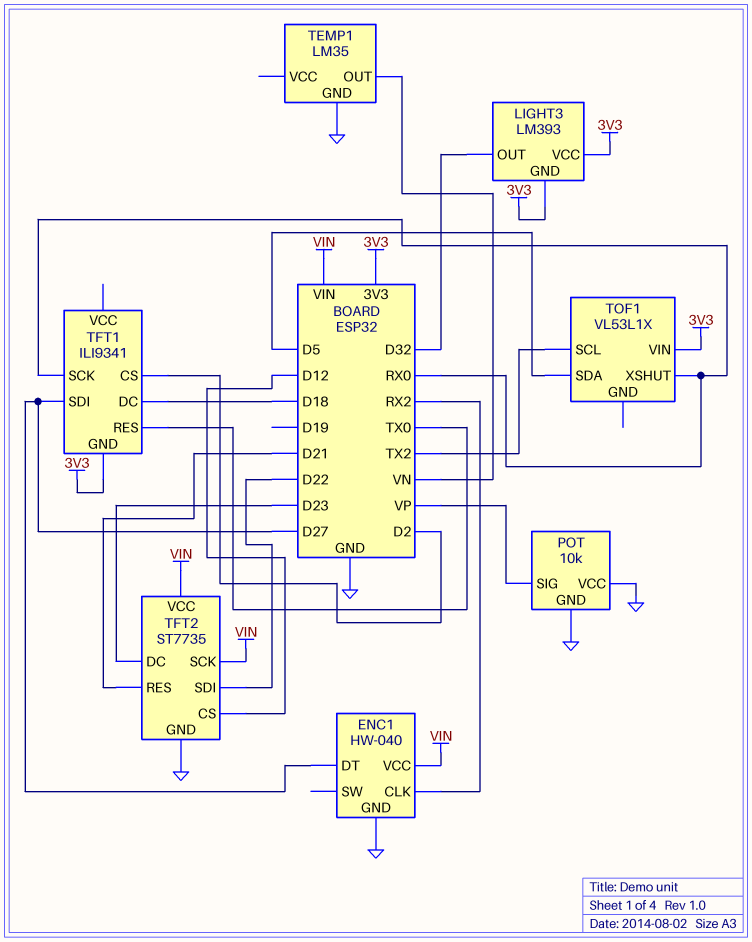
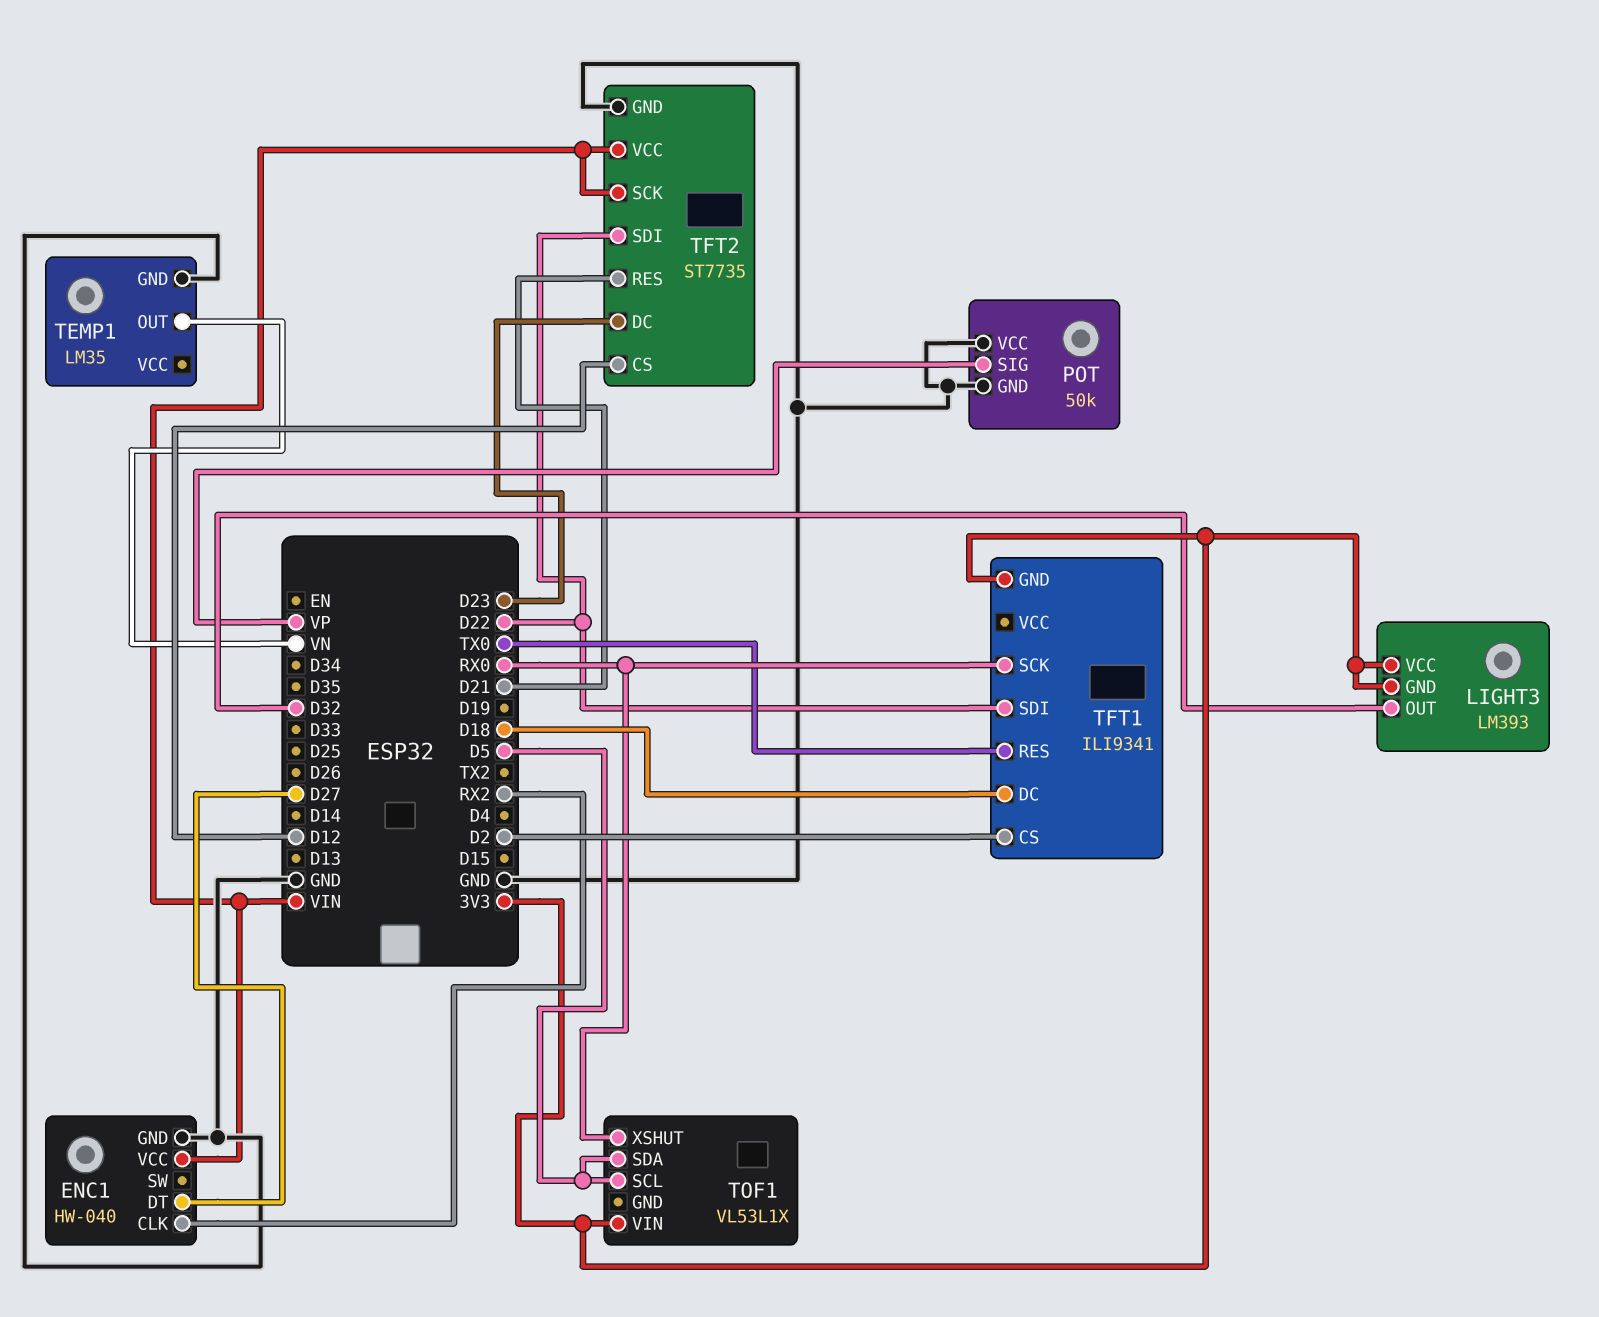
POT: 10k -> 50k
TFT1 pin SDI: D27 -> D22
TOF1 pin SCL: TX2 -> D5

